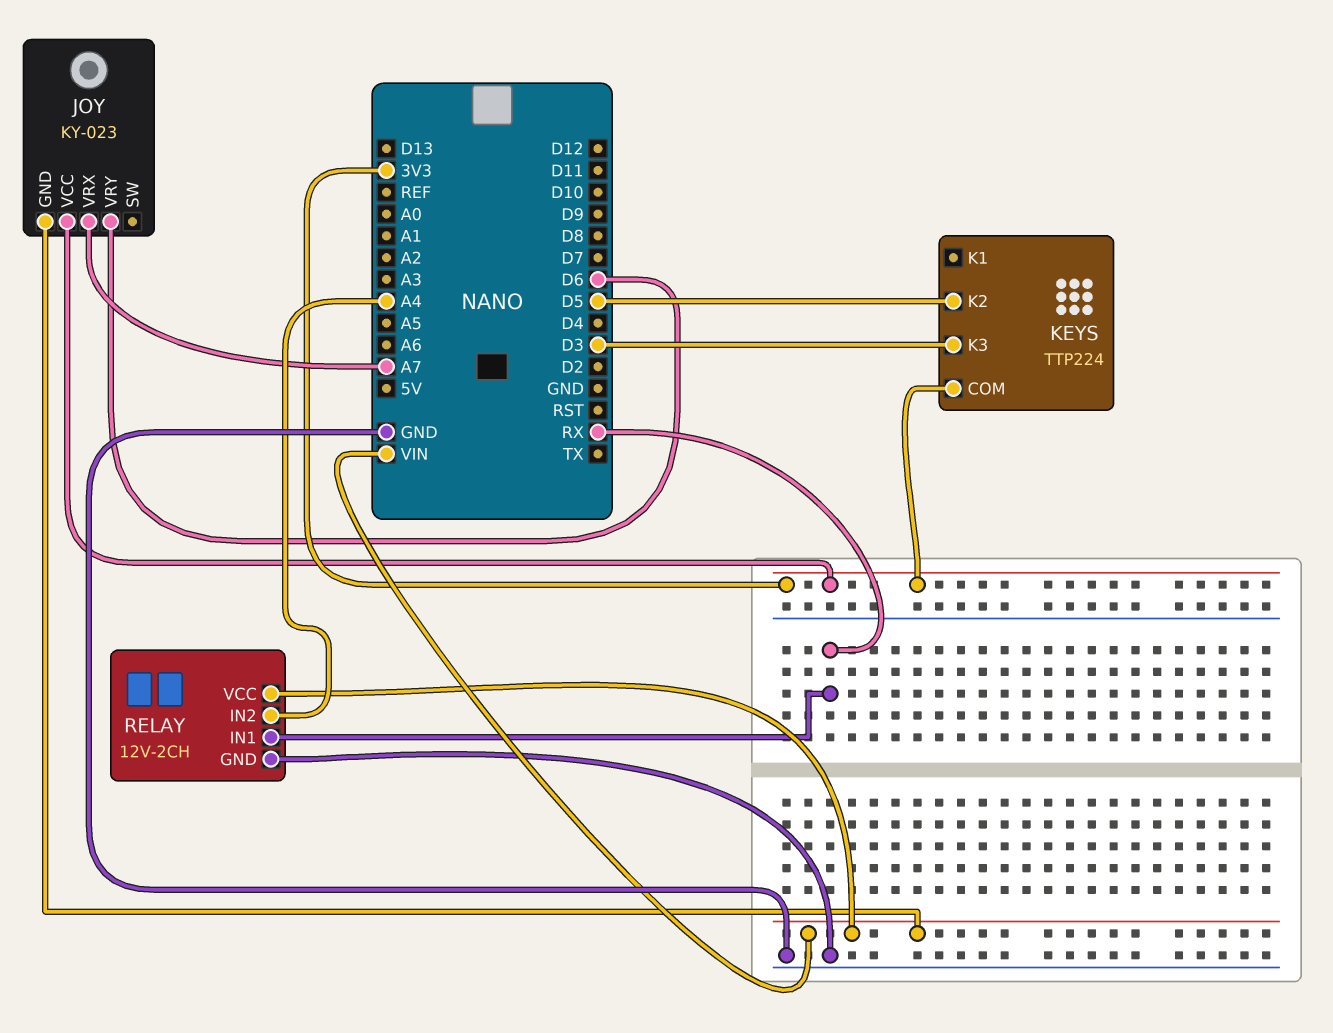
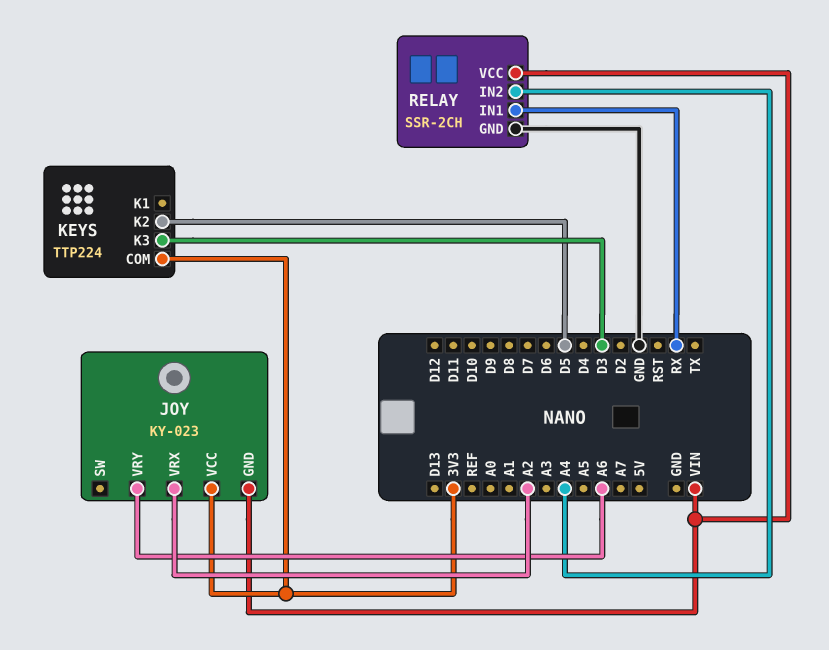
JOY pin VRX: A7 -> A2
JOY pin VRY: D6 -> A6
RELAY: 12V-2CH -> SSR-2CH

